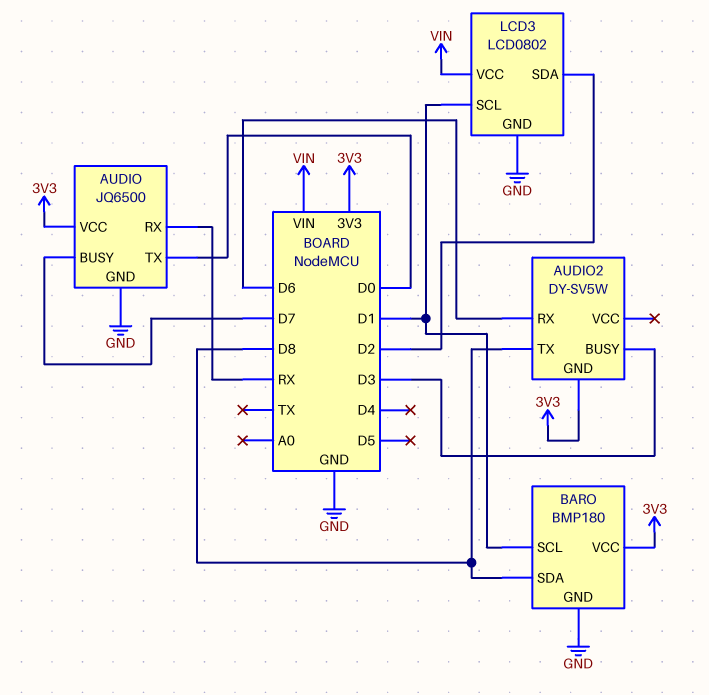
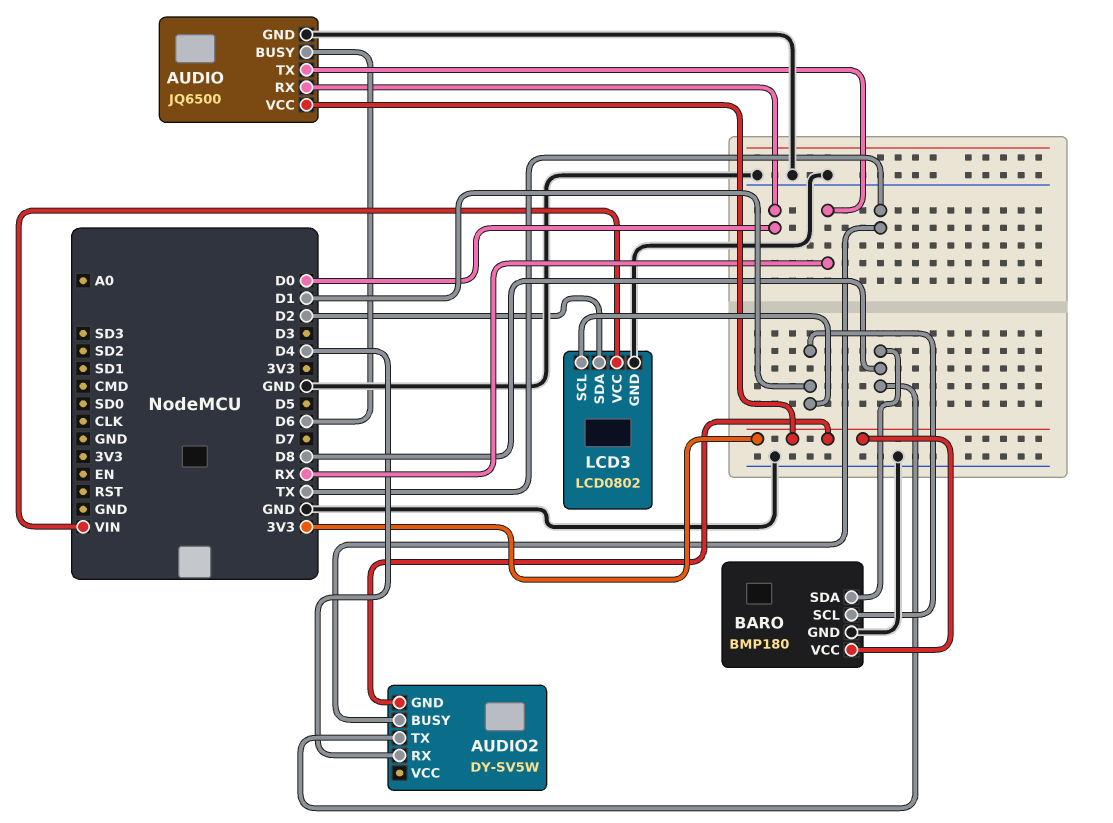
AUDIO pin BUSY: D7 -> D6
AUDIO pin RX: RX -> D0
AUDIO pin TX: D0 -> RX
AUDIO2 pin BUSY: D3 -> TX
AUDIO2 pin RX: D6 -> D4

